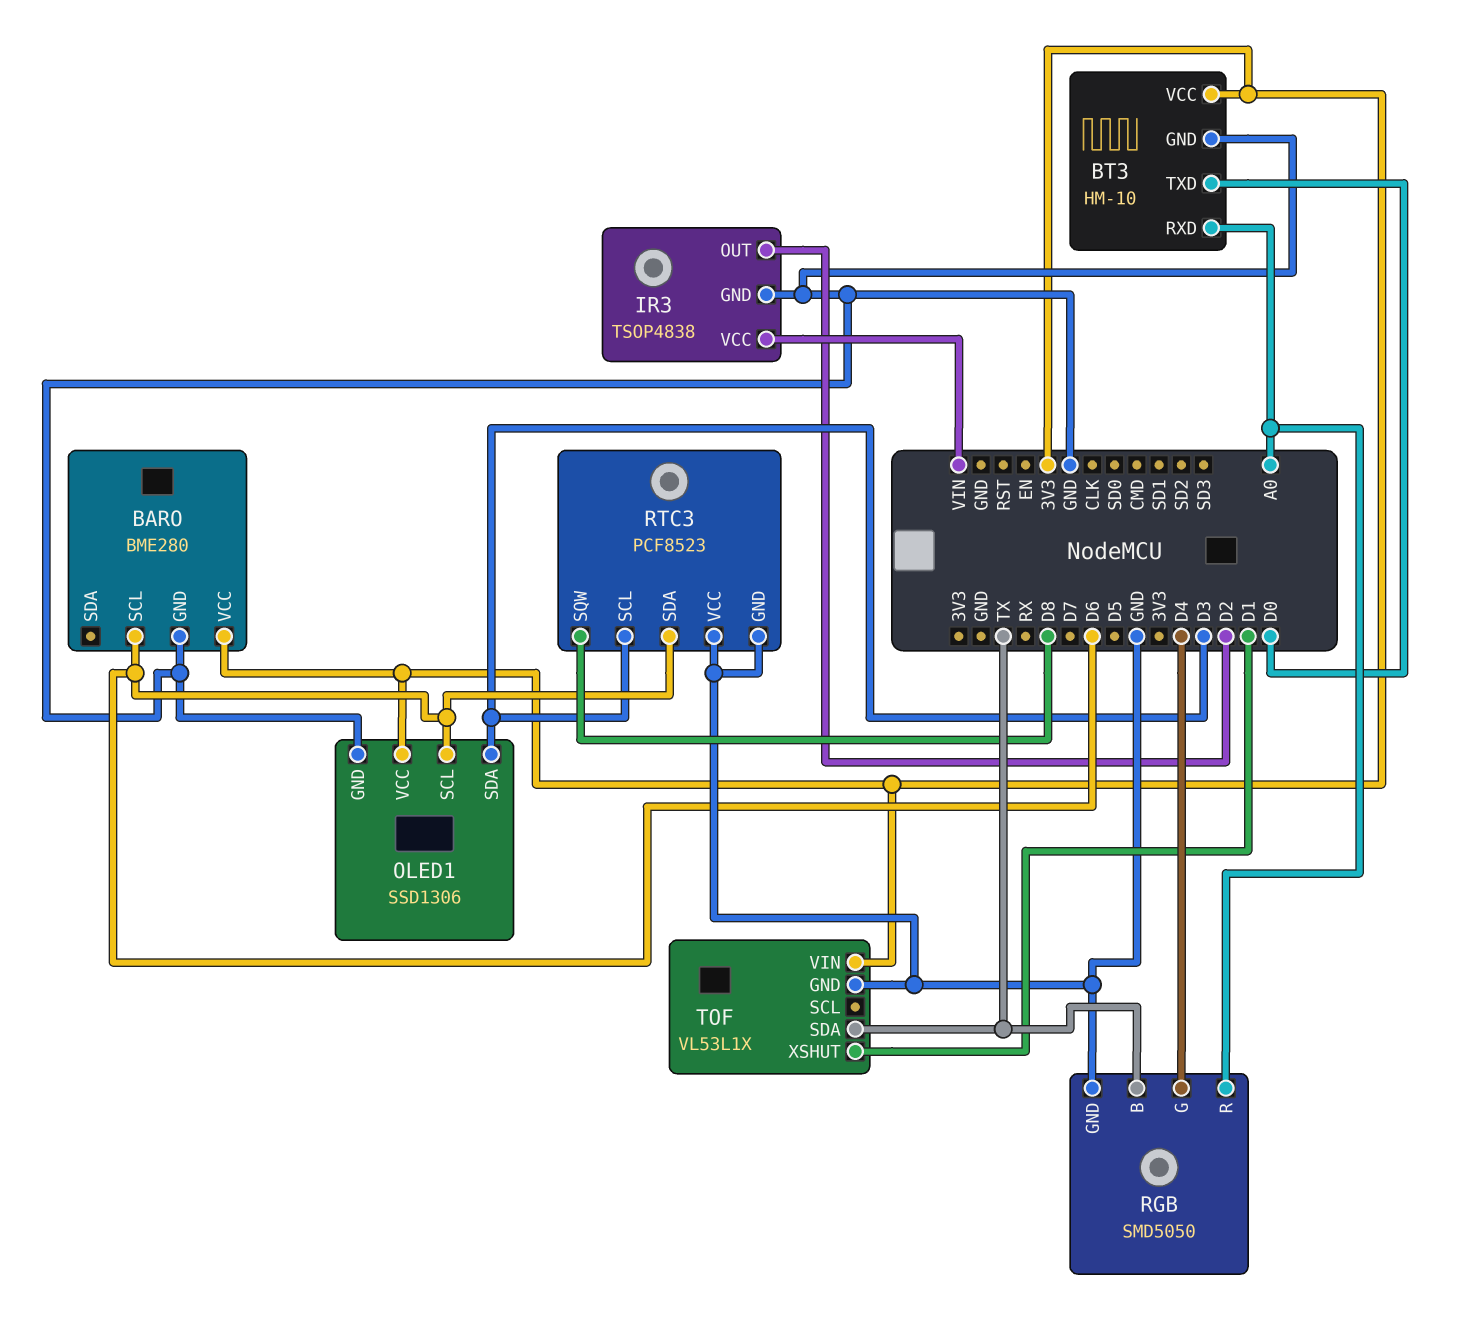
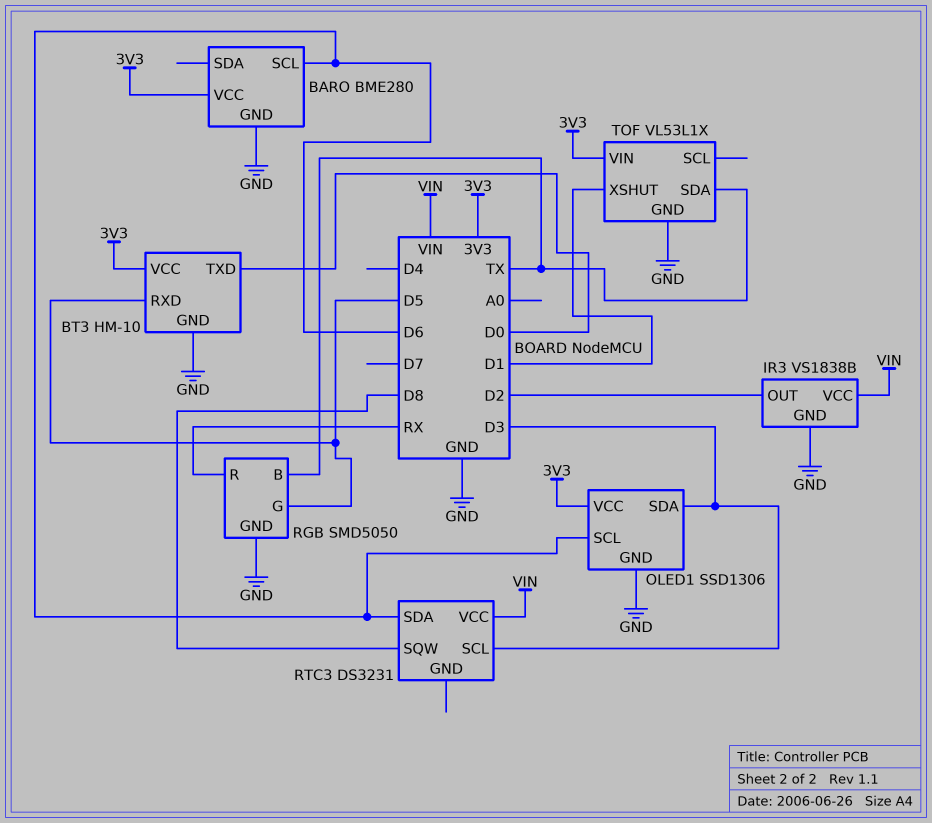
BT3 pin RXD: A0 -> D5
IR3: TSOP4838 -> VS1838B
RGB pin G: D4 -> D5
RGB pin R: A0 -> RX
RTC3: PCF8523 -> DS3231
RTC3 pin GND: GND -> none
RTC3 pin VCC: GND -> VIN

